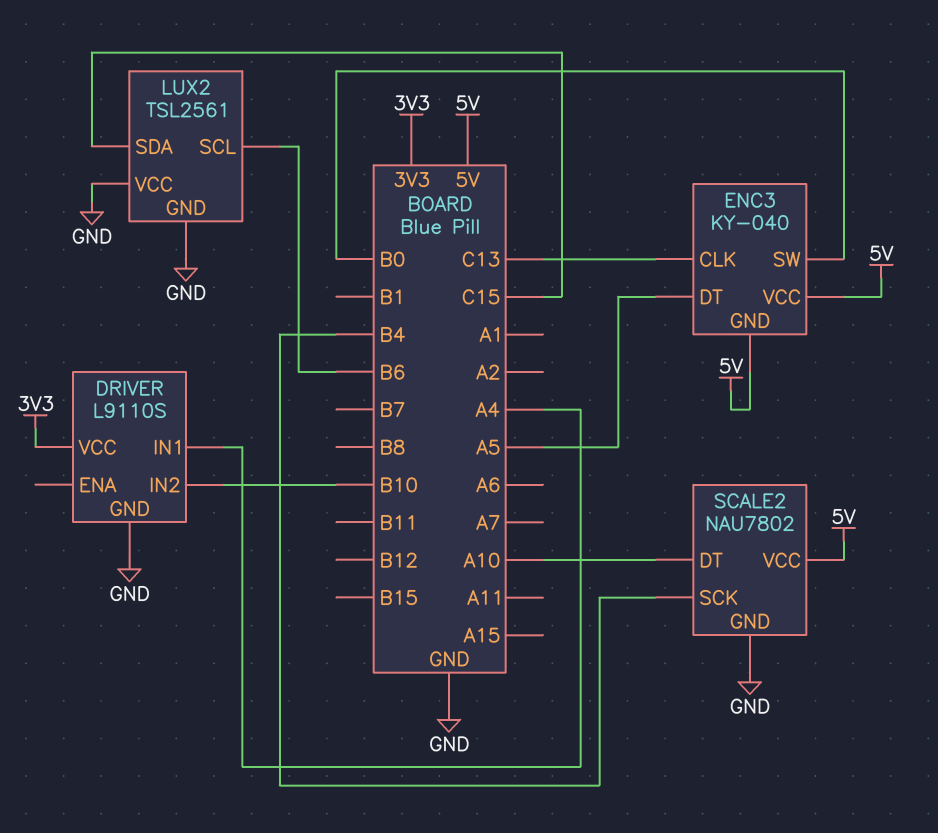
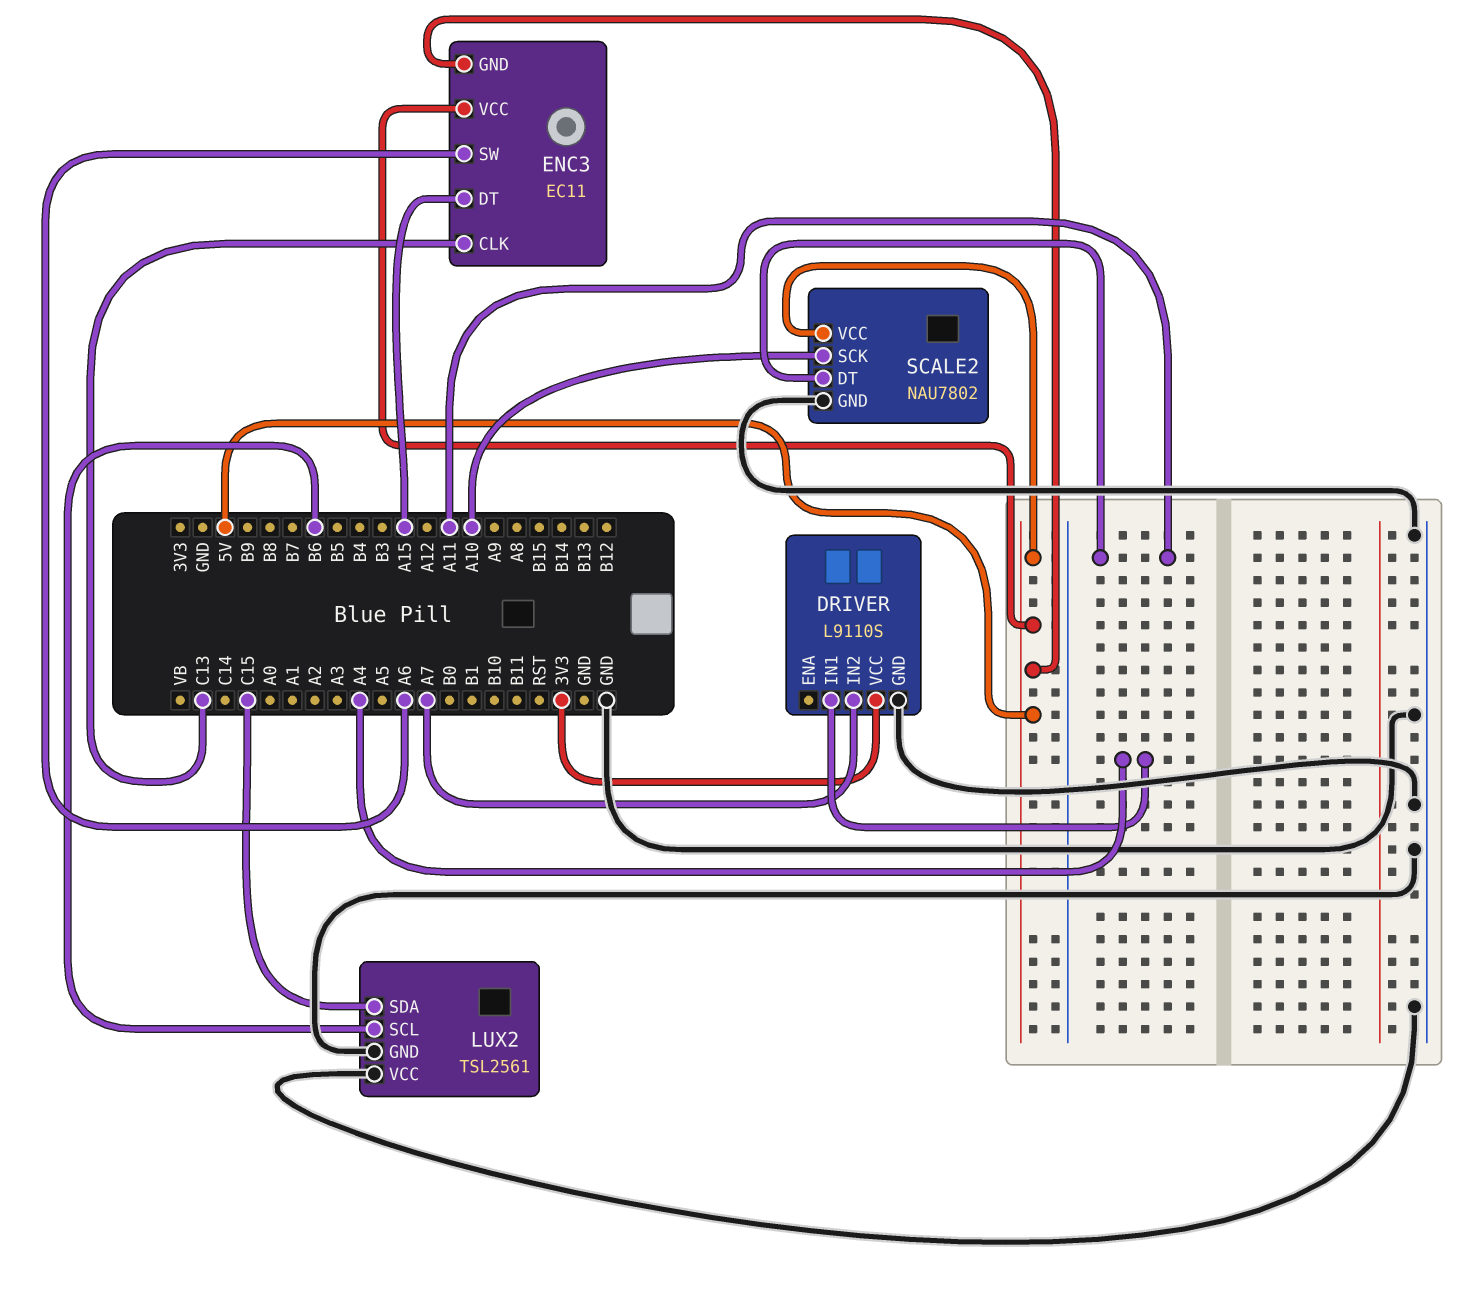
DRIVER pin IN2: B10 -> A7
ENC3: KY-040 -> EC11
ENC3 pin DT: A5 -> A15
ENC3 pin SW: B0 -> A6
SCALE2 pin DT: A10 -> A11
SCALE2 pin SCK: B4 -> A10

